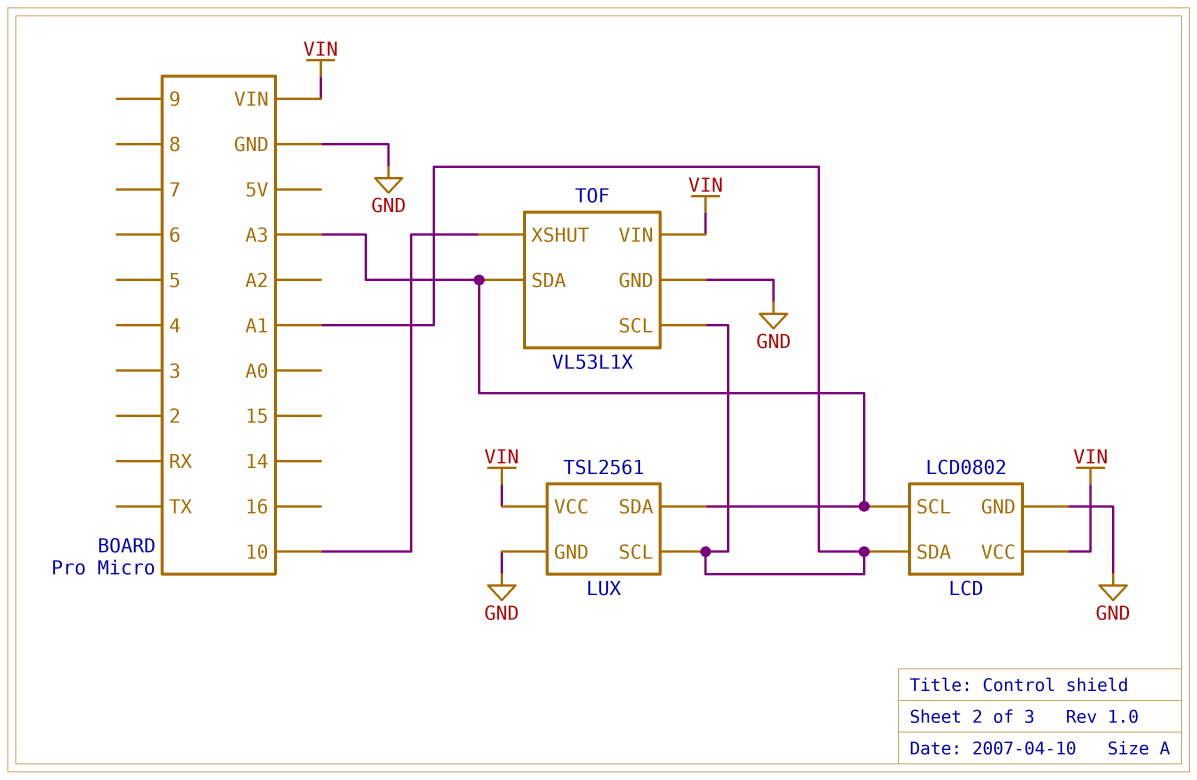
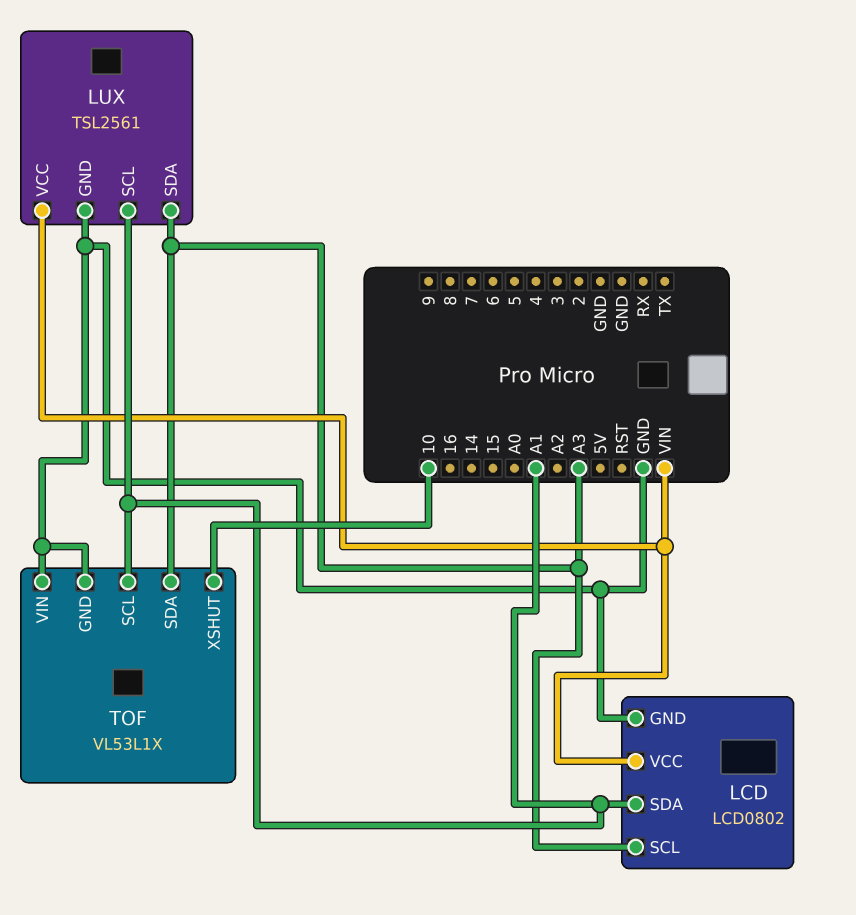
TOF pin VIN: VIN -> GND

